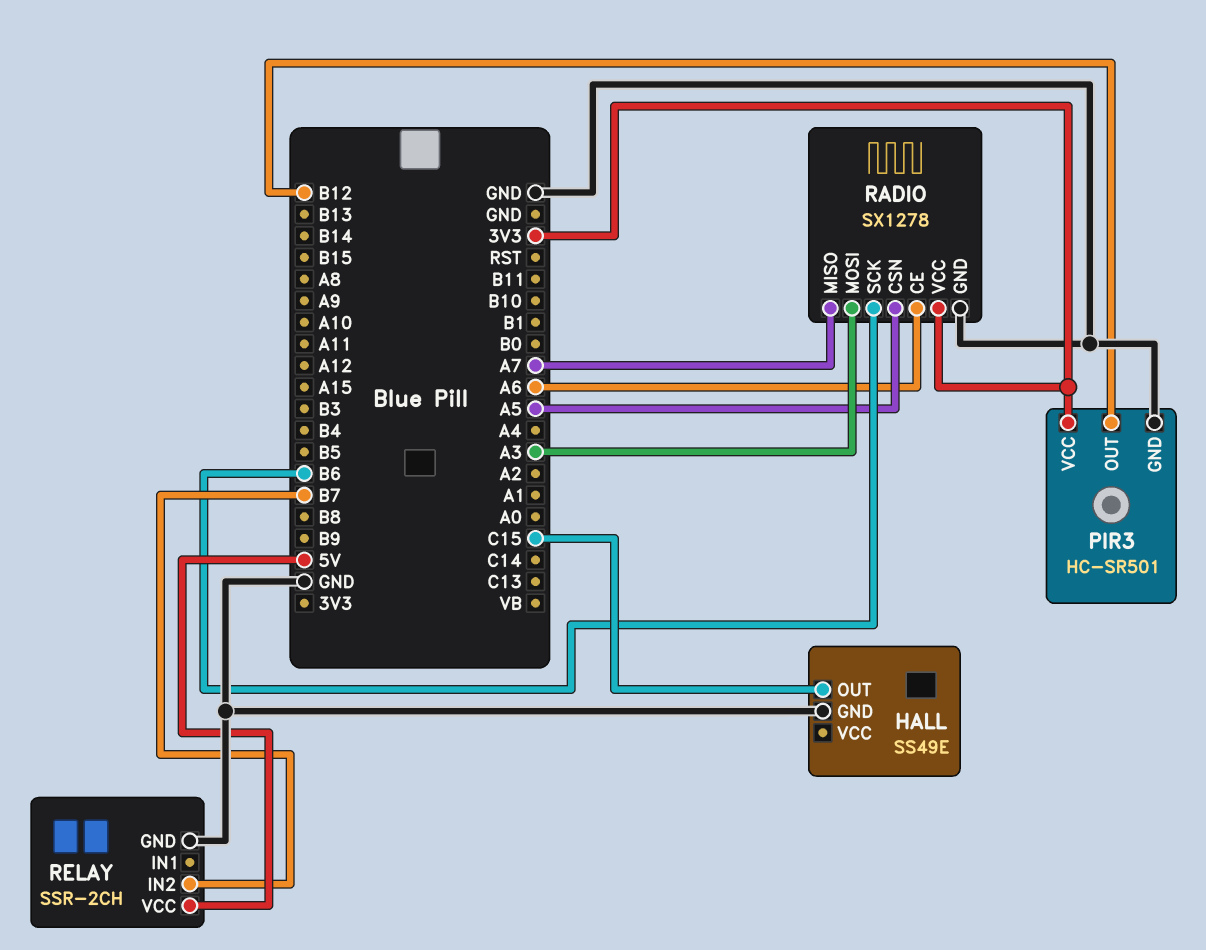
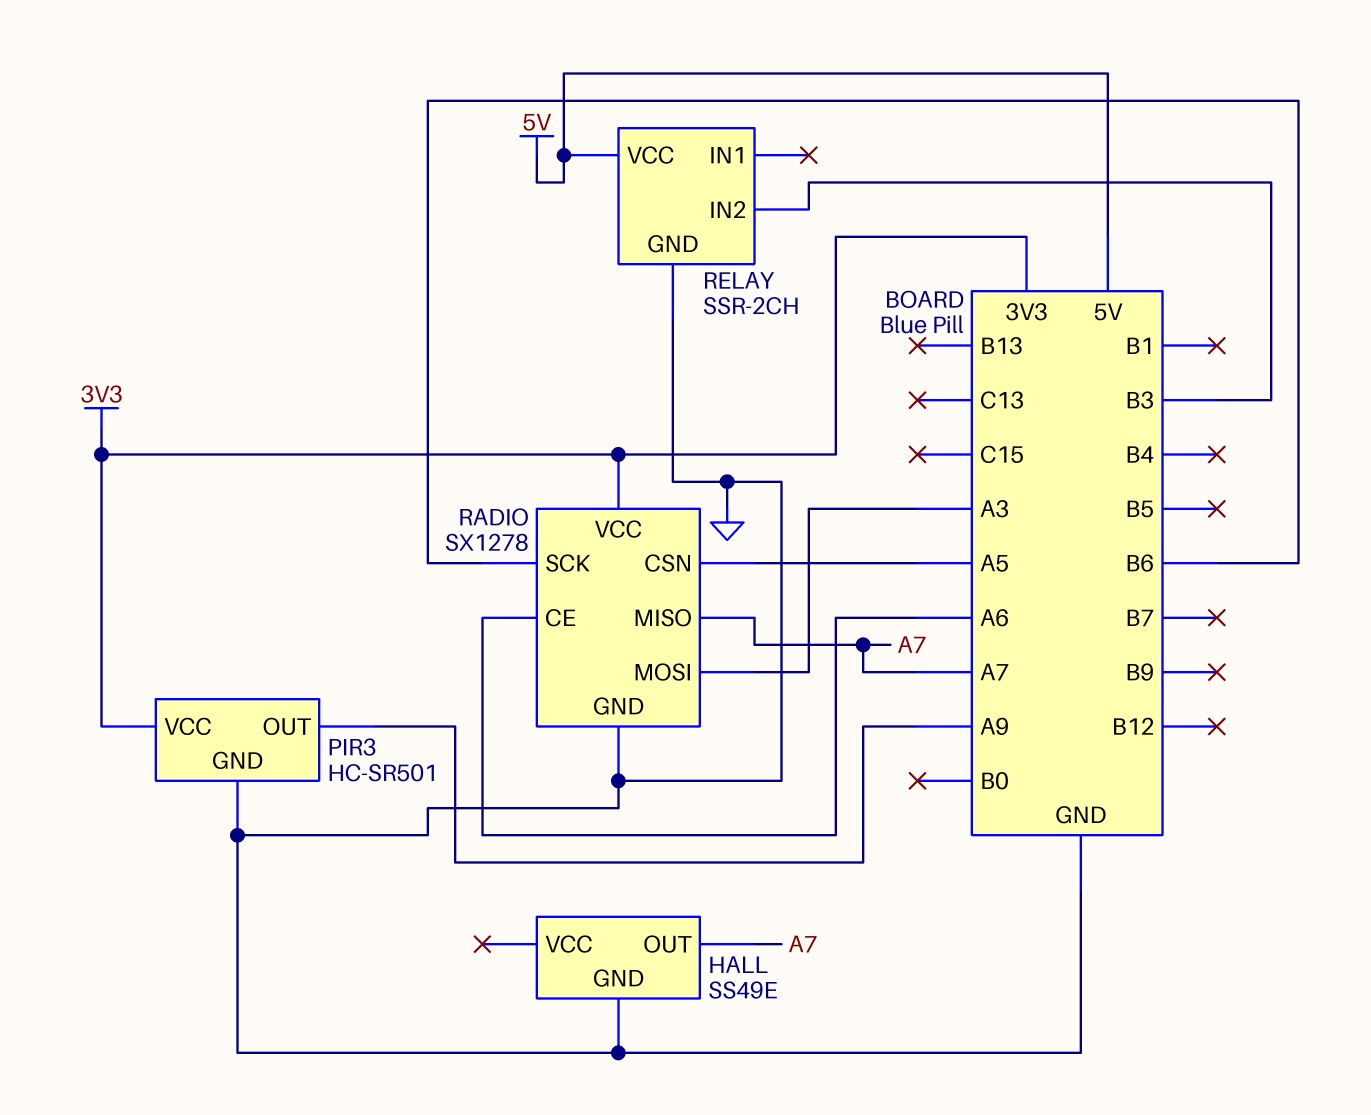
HALL pin OUT: C15 -> A7
PIR3 pin OUT: B12 -> A9
RELAY pin IN2: B7 -> B3

